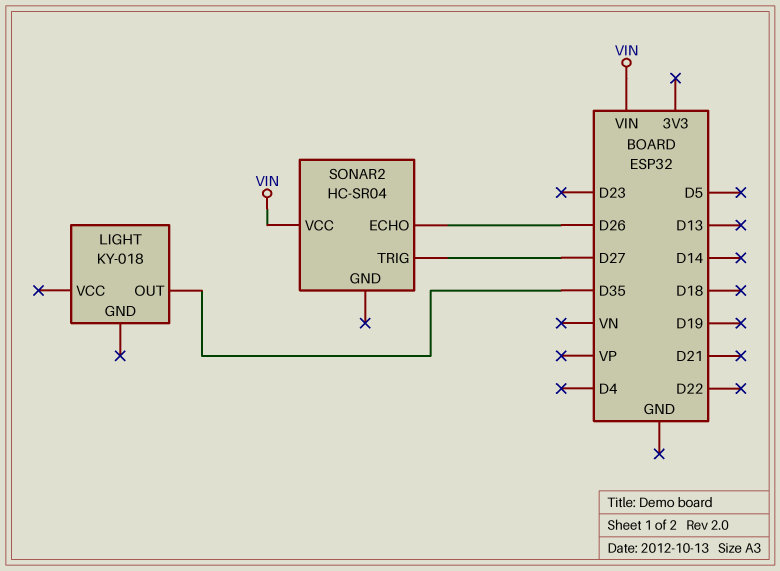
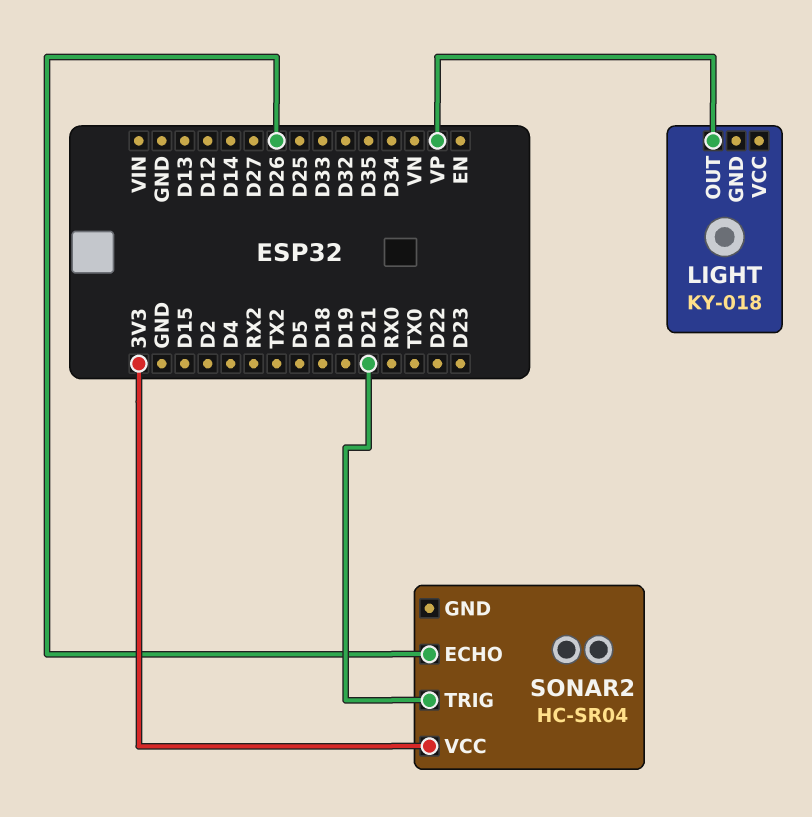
LIGHT pin OUT: D35 -> VP
SONAR2 pin TRIG: D27 -> D21
SONAR2 pin VCC: VIN -> 3V3

